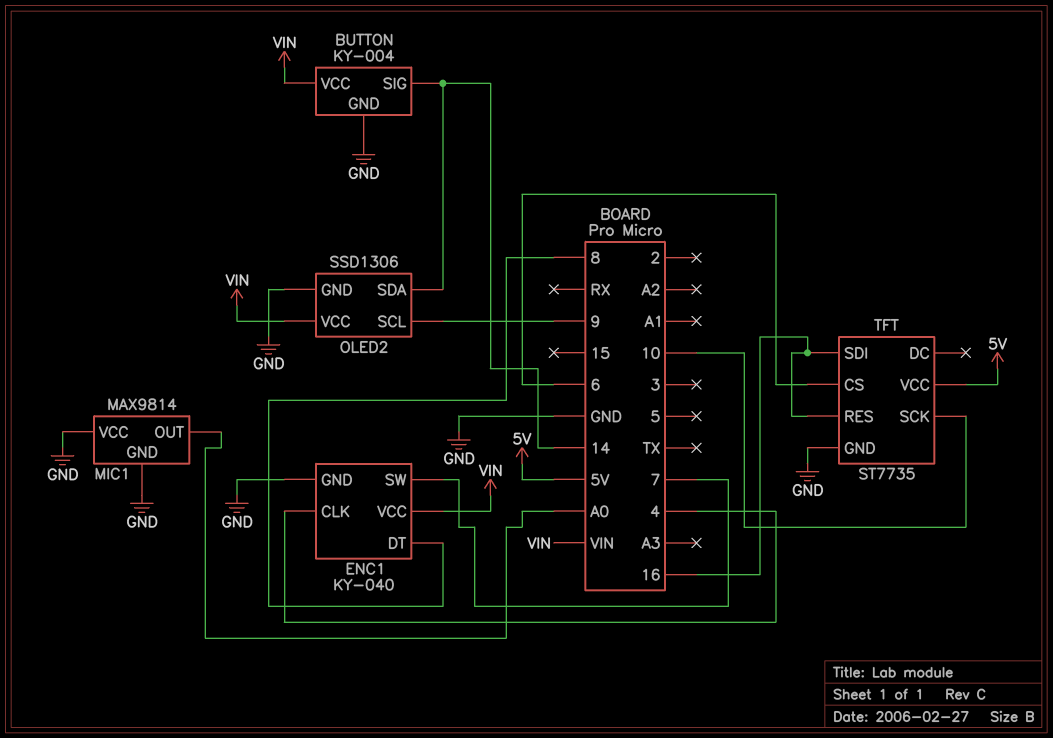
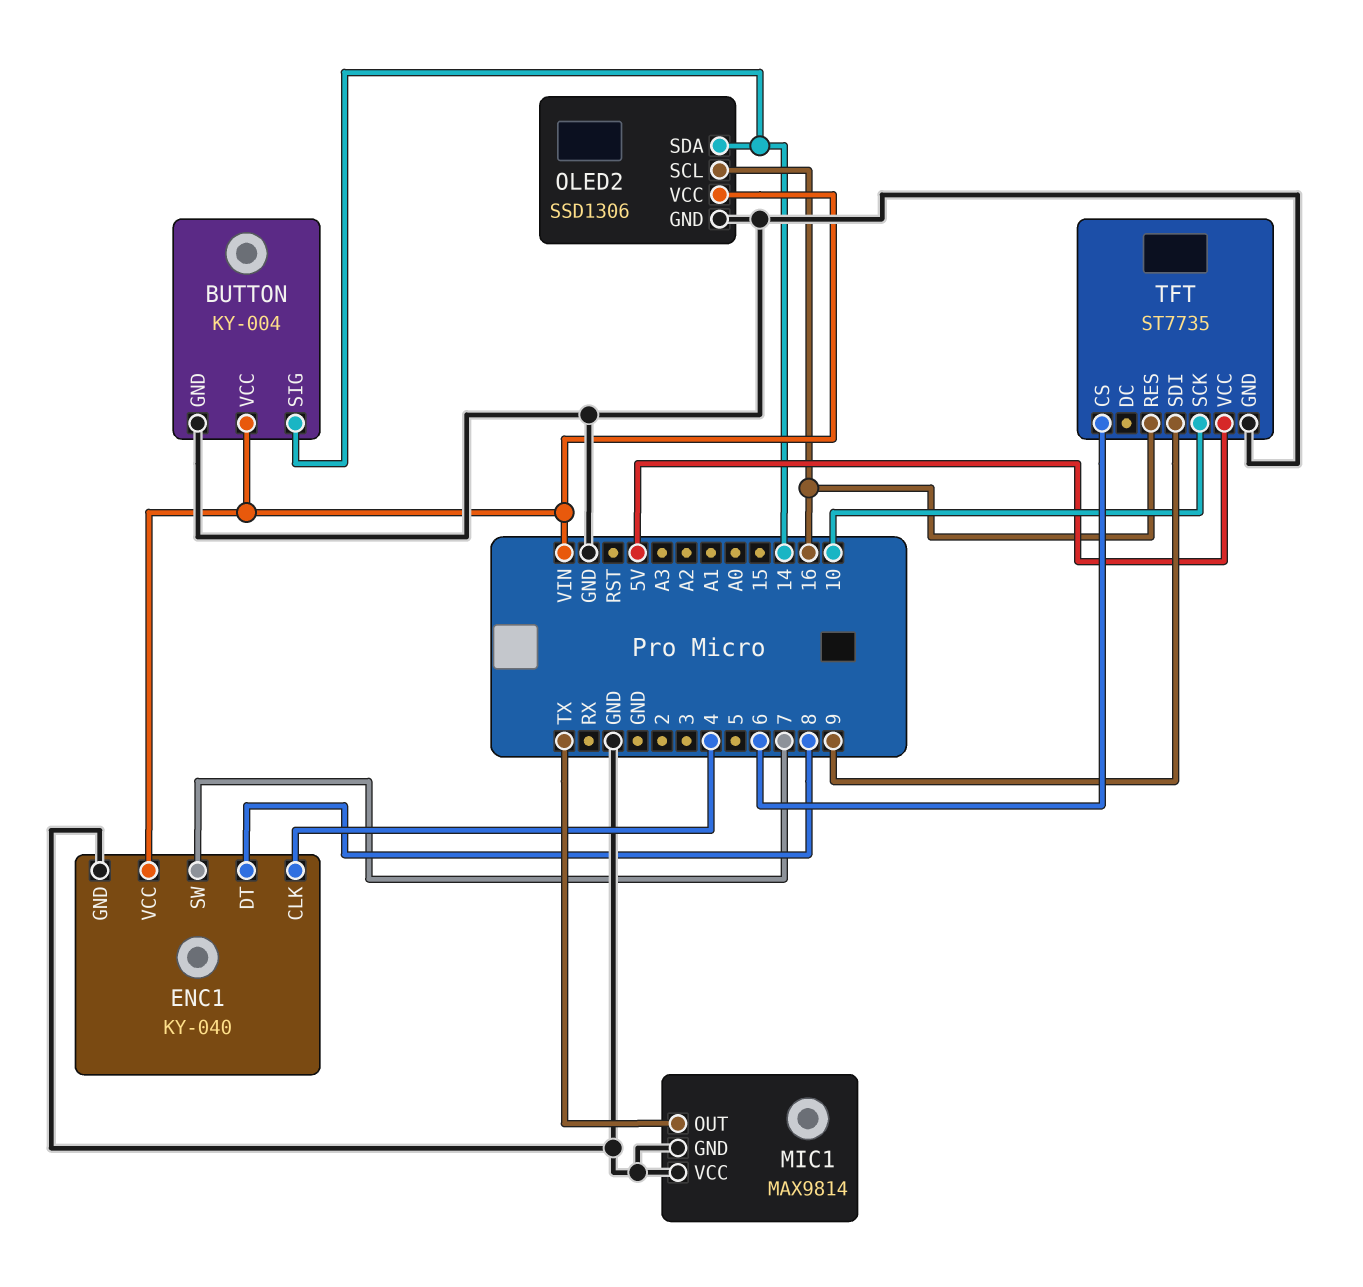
MIC1 pin OUT: A0 -> TX
OLED2 pin SCL: 9 -> 16
TFT pin SDI: 16 -> 9

